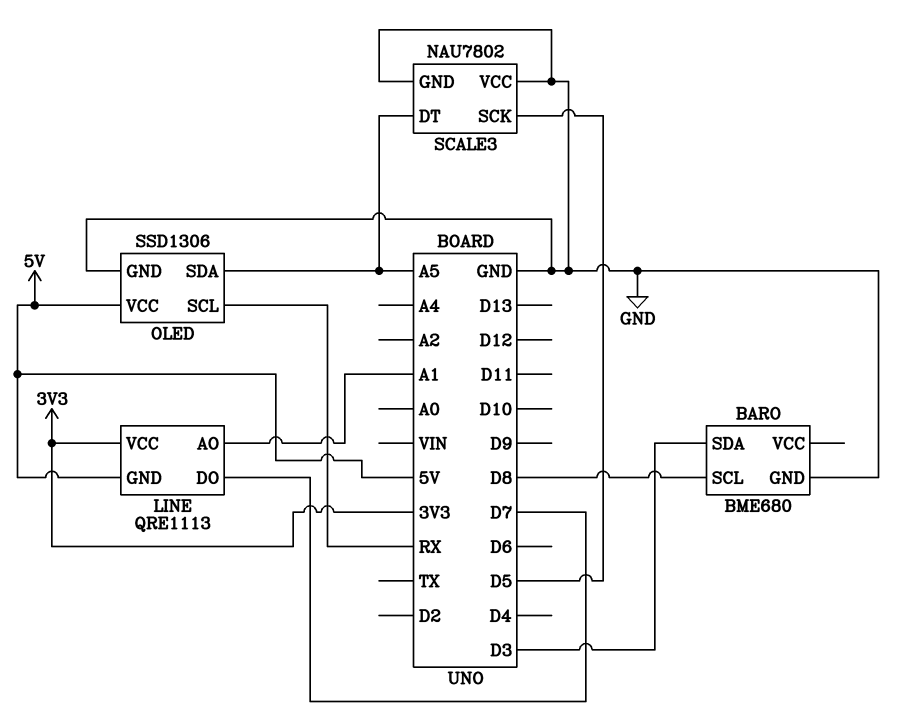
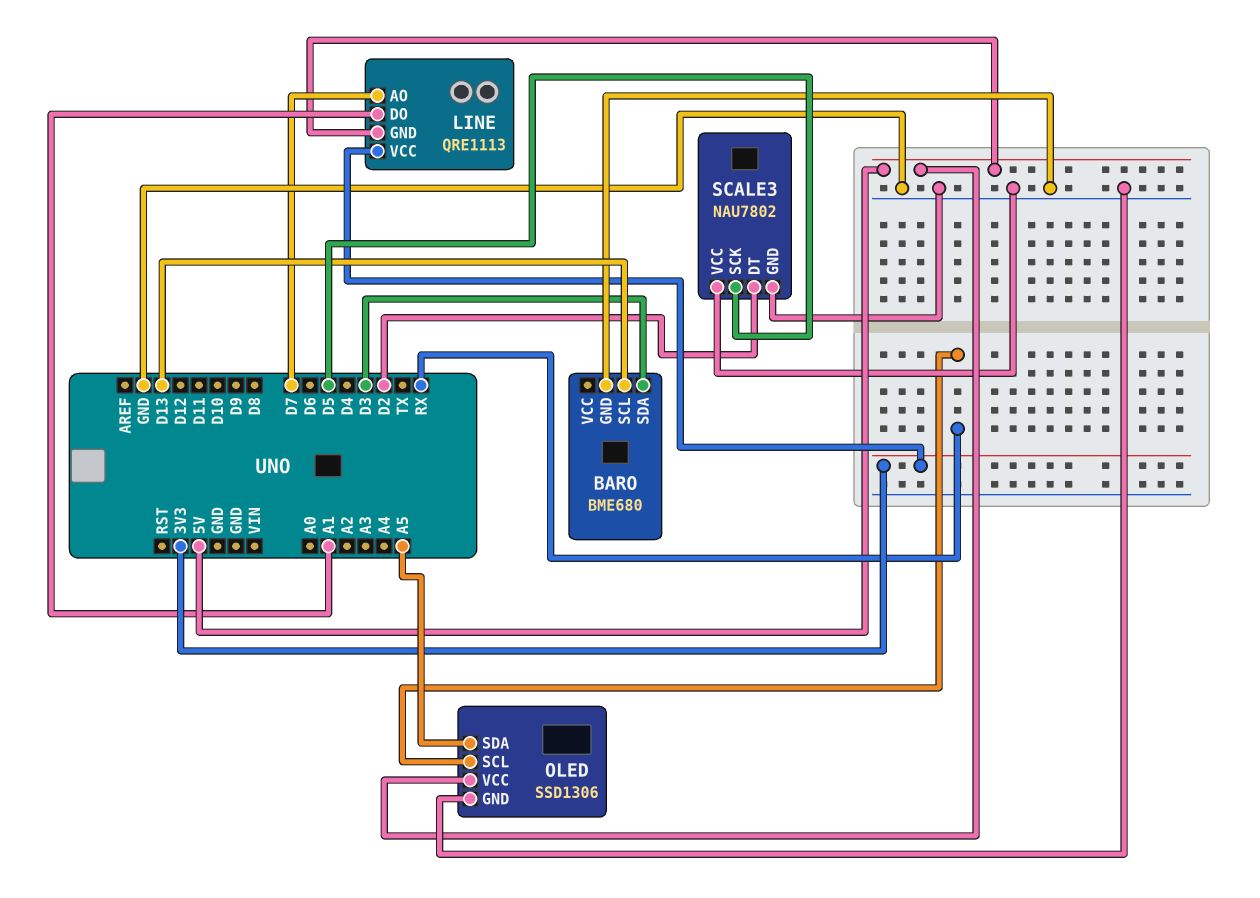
BARO pin SCL: D8 -> D13
LINE pin AO: A1 -> D7
LINE pin DO: D7 -> A1
SCALE3 pin DT: A5 -> D2

